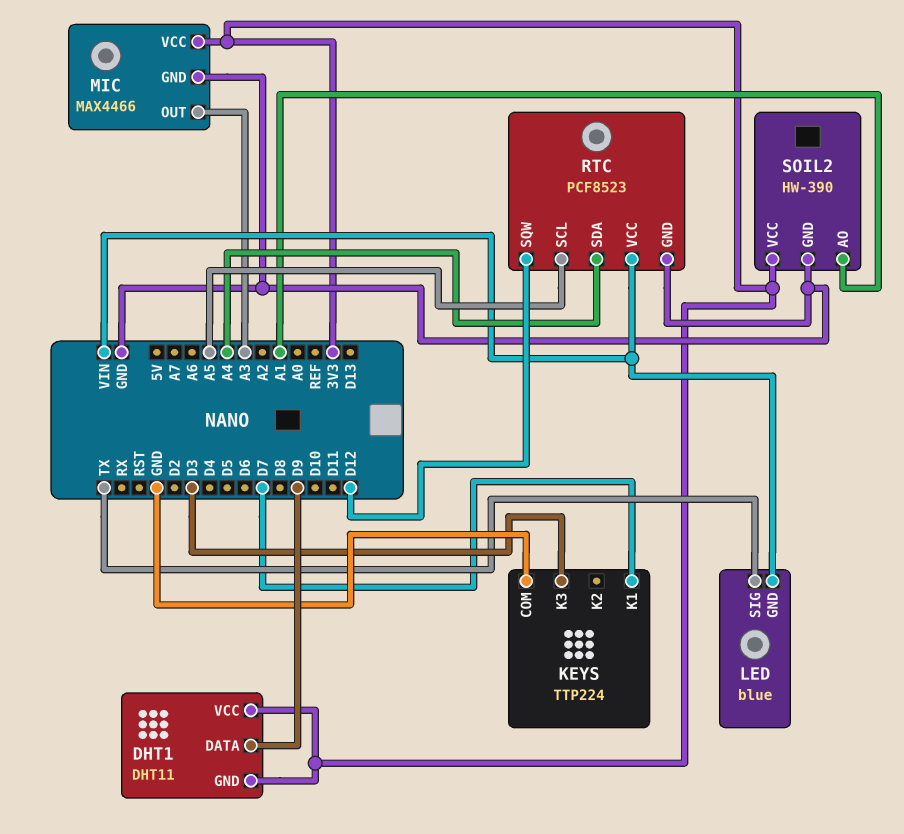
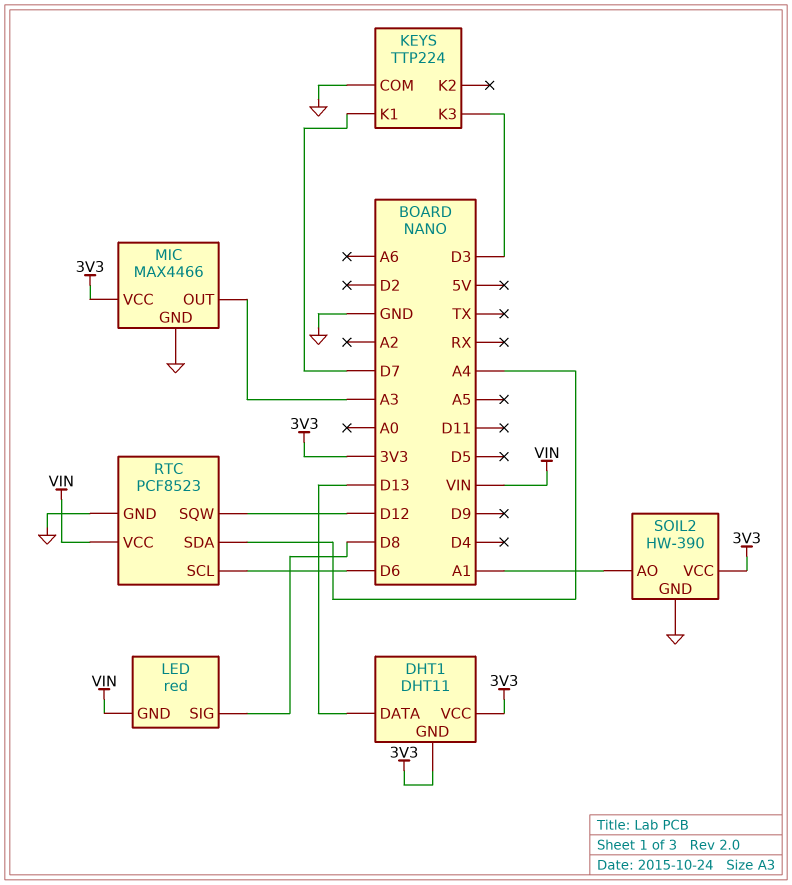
DHT1 pin DATA: D9 -> D13
LED: blue -> red
LED pin SIG: TX -> D8
RTC pin SCL: A5 -> D6

